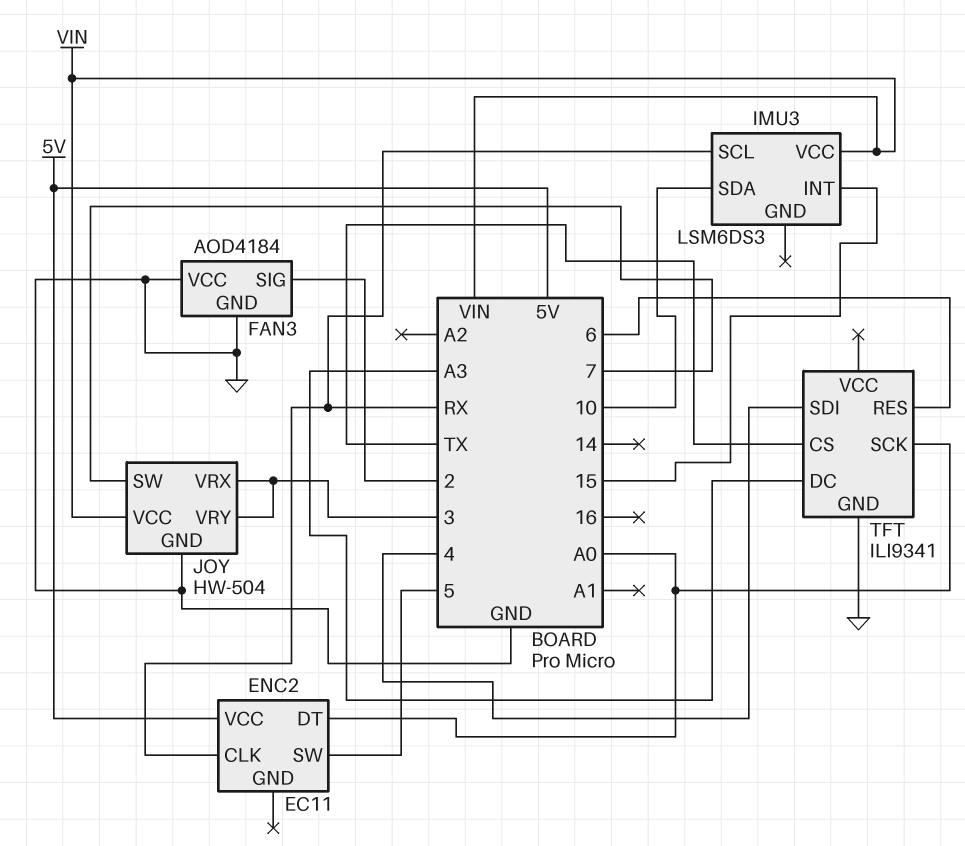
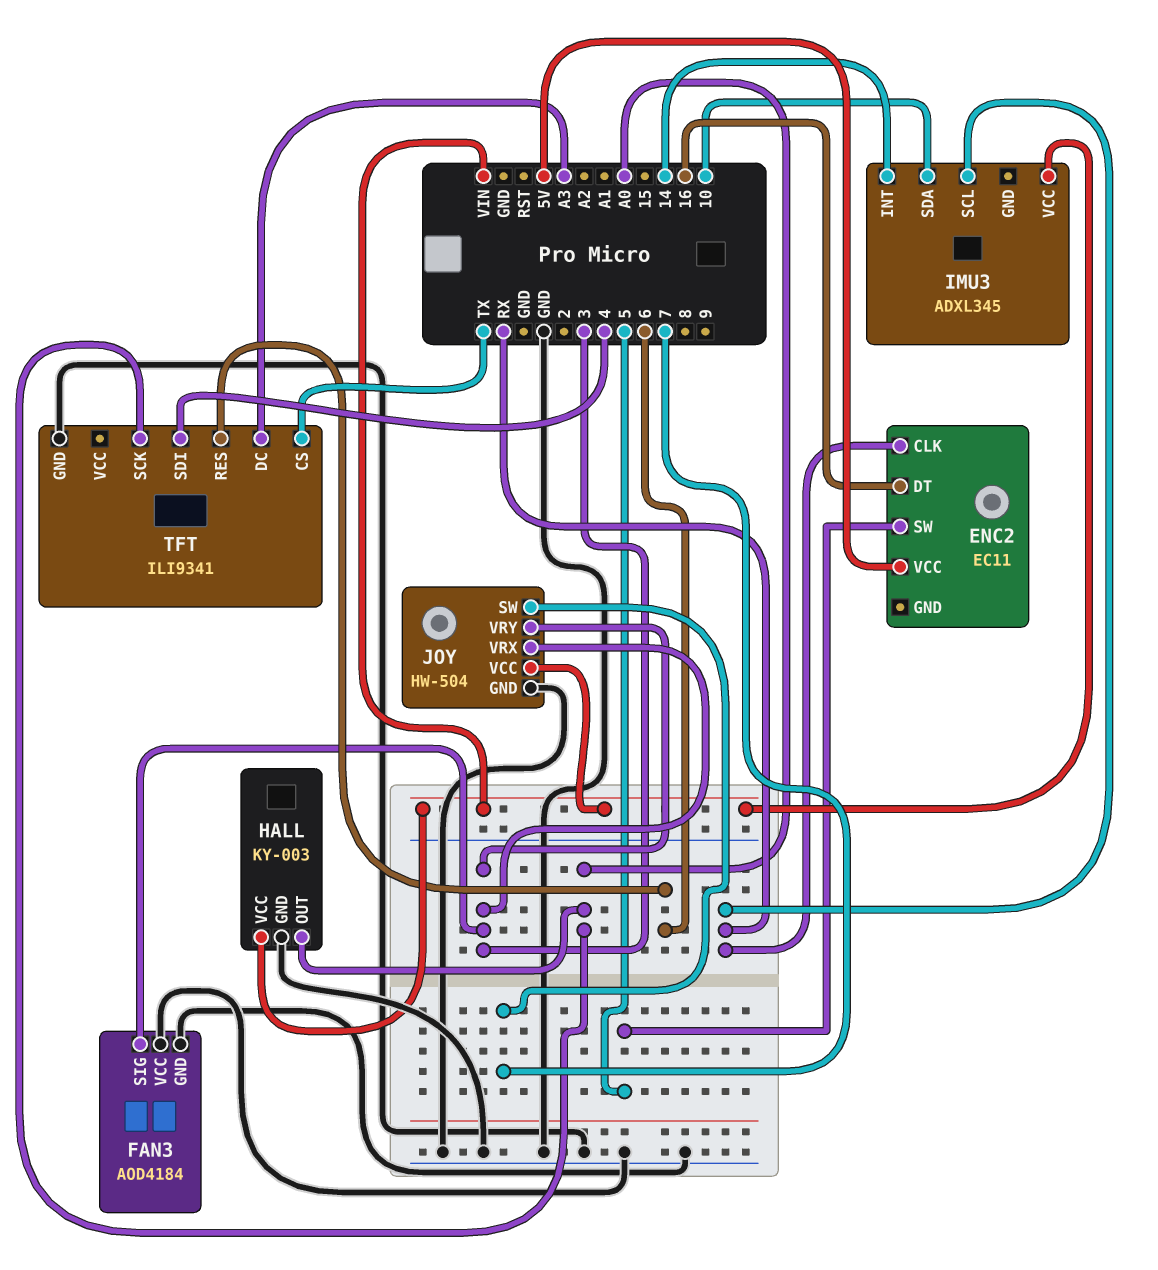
ENC2 pin DT: A0 -> 16
FAN3 pin SIG: 2 -> 3
HALL: none -> KY-003
HALL pin GND: none -> GND
HALL pin OUT: none -> A0
HALL pin VCC: none -> VIN
IMU3: LSM6DS3 -> ADXL345
IMU3 pin INT: 15 -> 14

